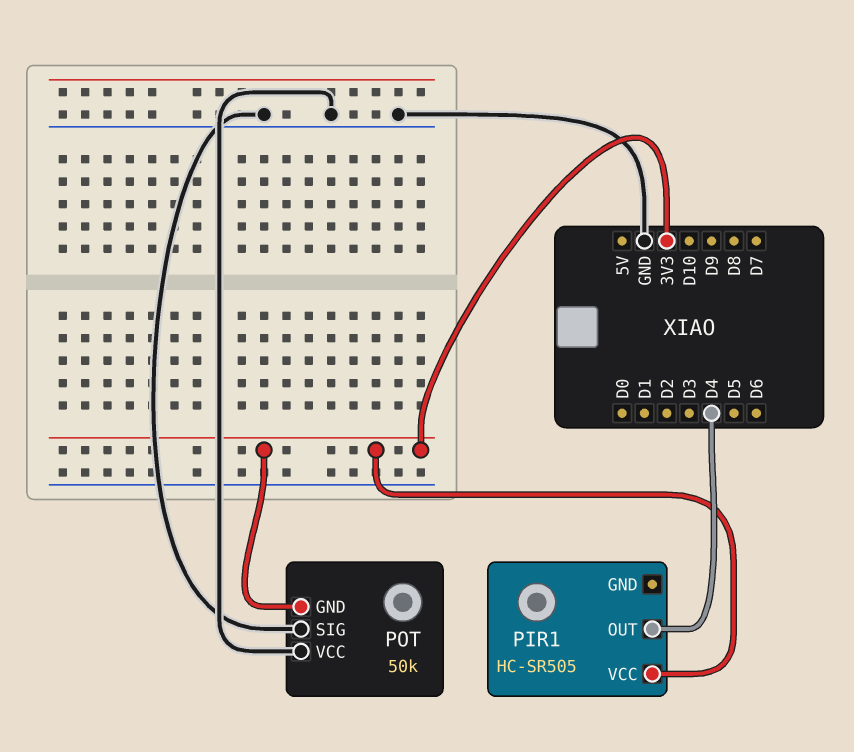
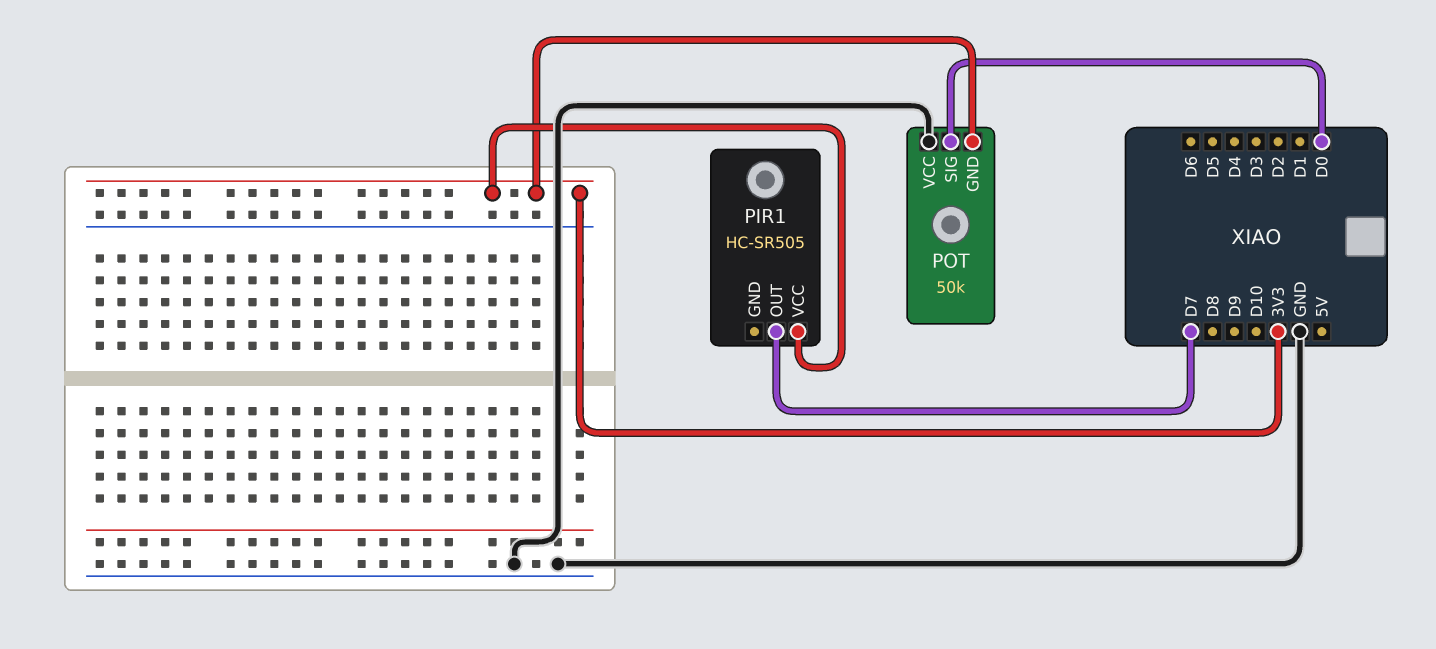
PIR1 pin OUT: D4 -> D7
POT pin SIG: GND -> D0

